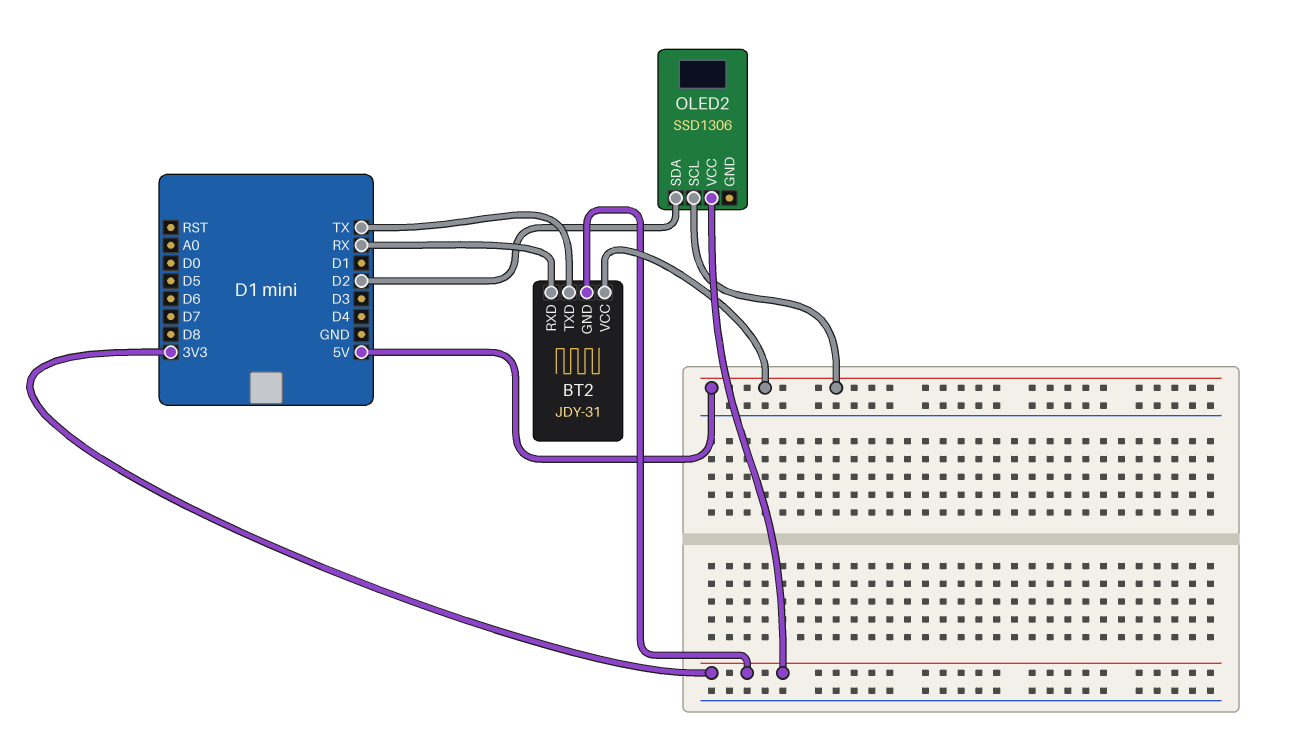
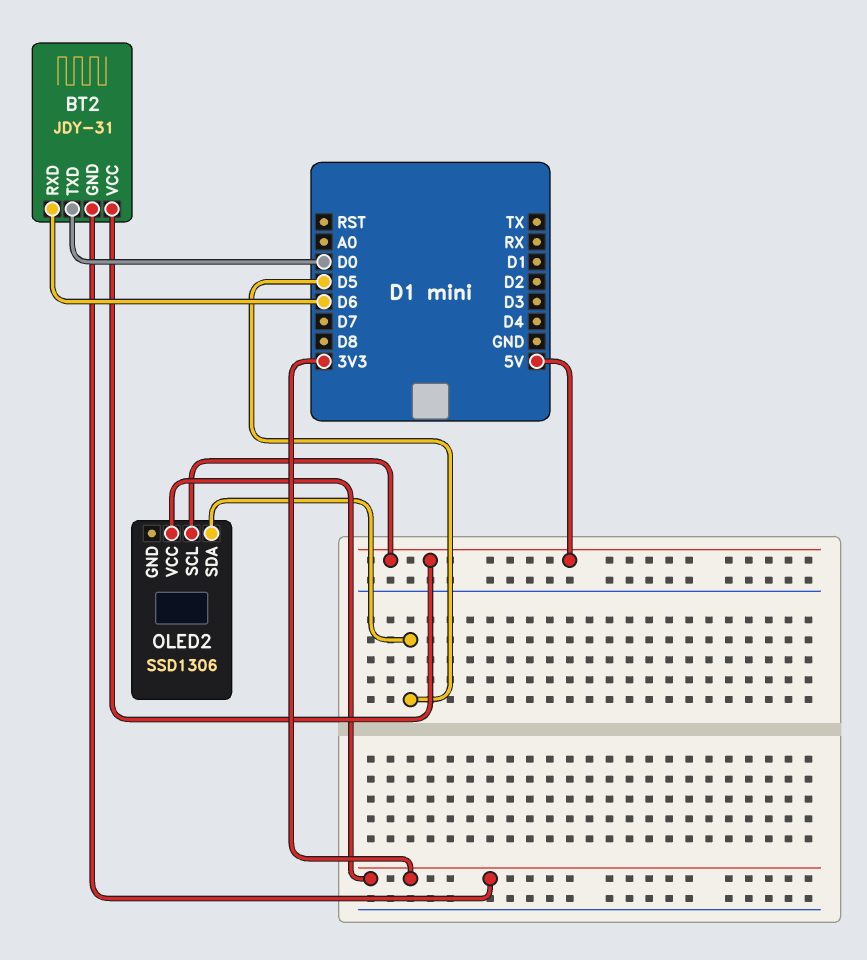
BT2 pin RXD: RX -> D6
BT2 pin TXD: TX -> D0
OLED2 pin SDA: D2 -> D5

